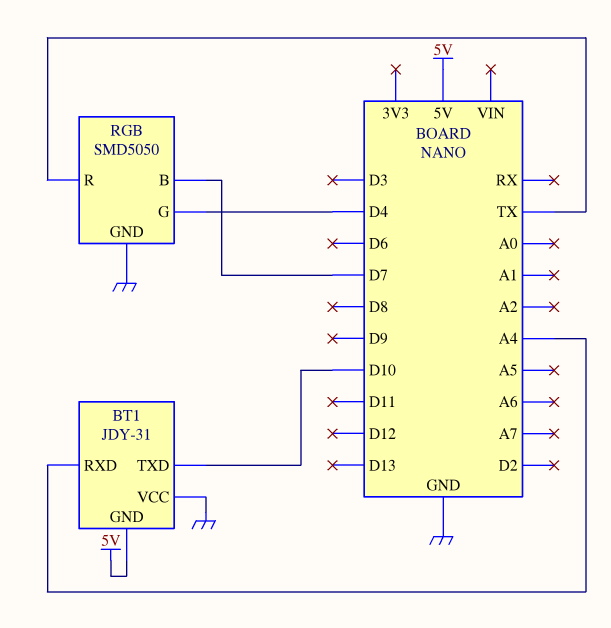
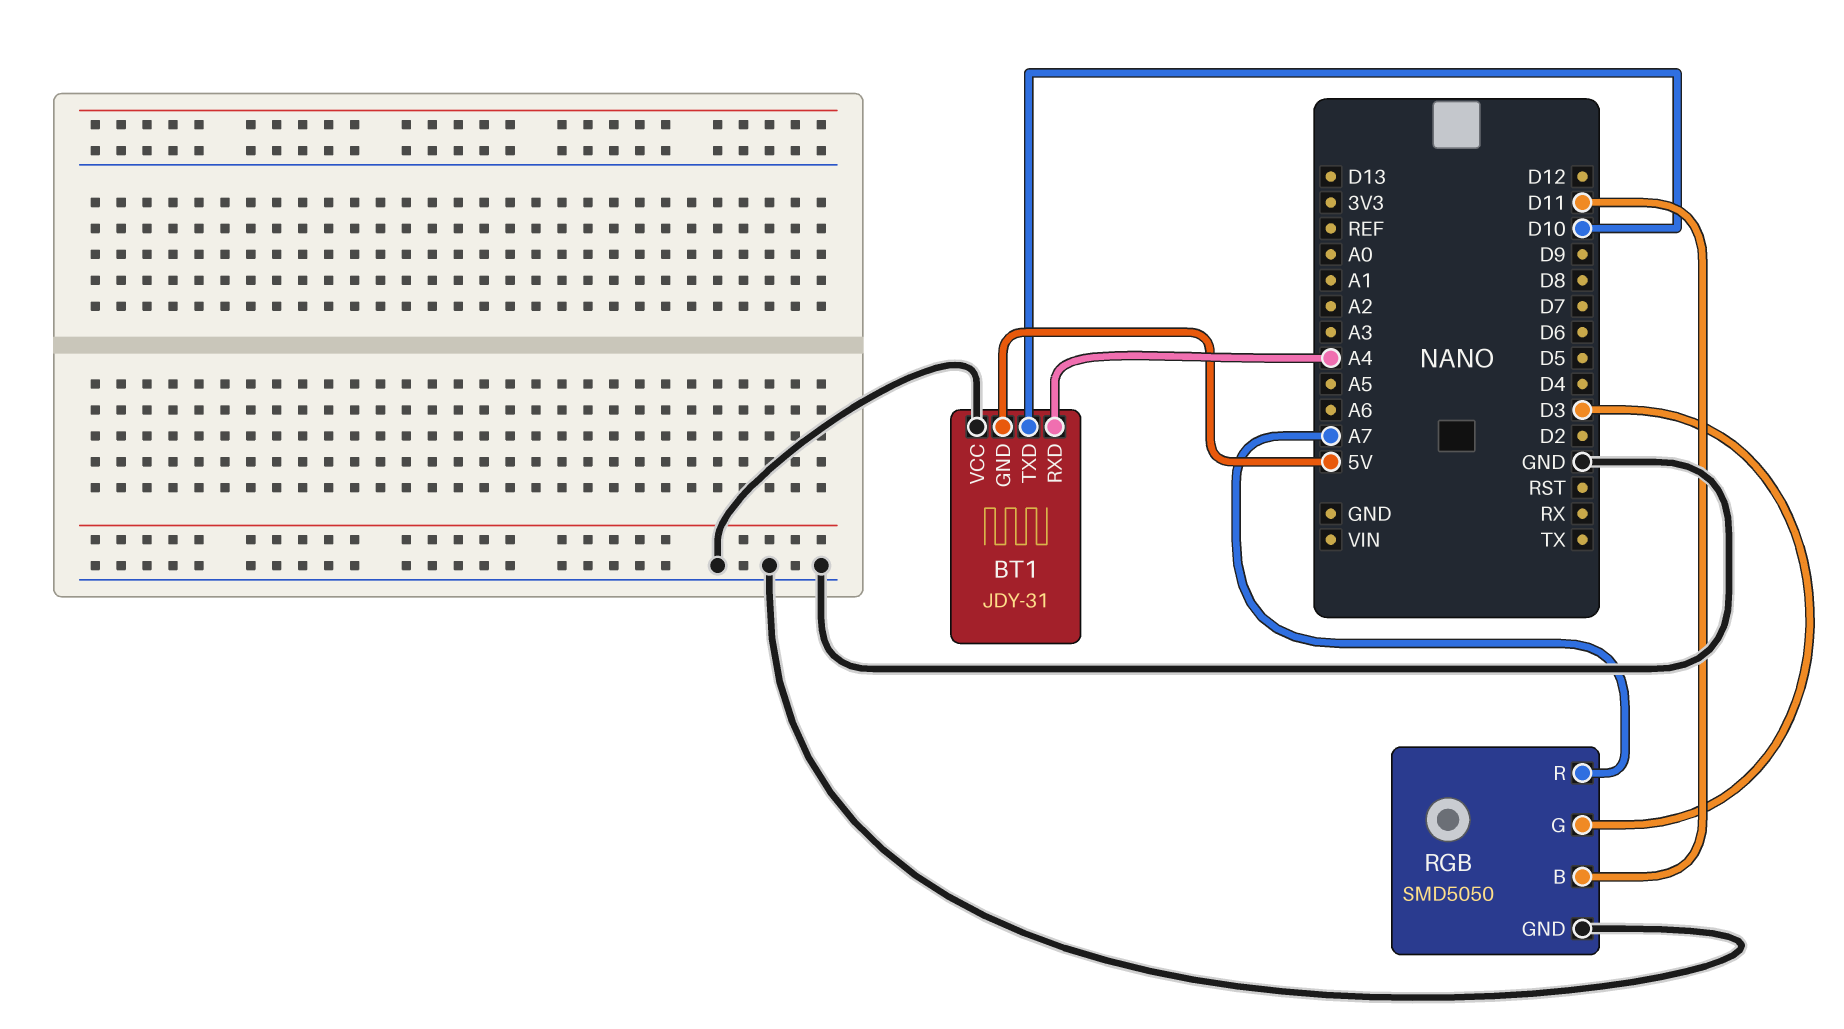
RGB pin B: D7 -> D11
RGB pin G: D4 -> D3
RGB pin R: TX -> A7

